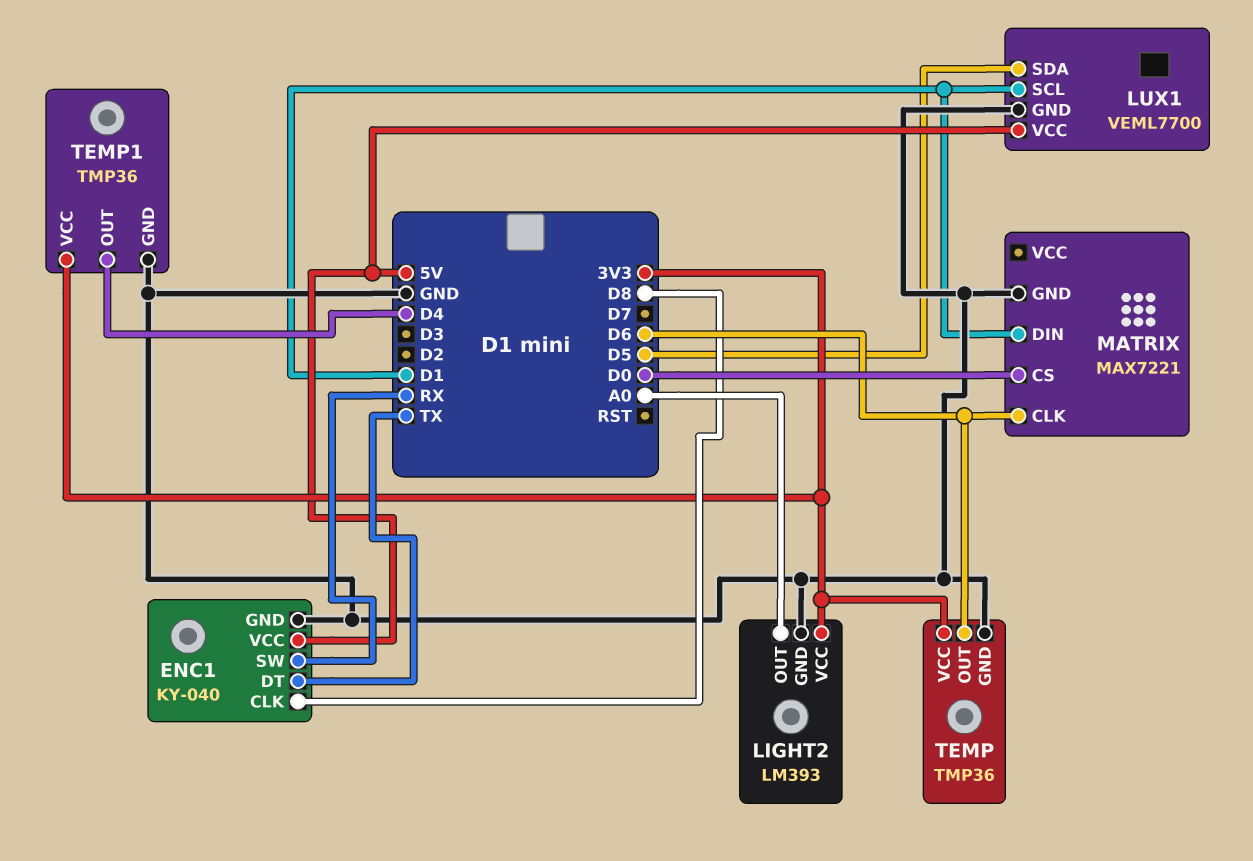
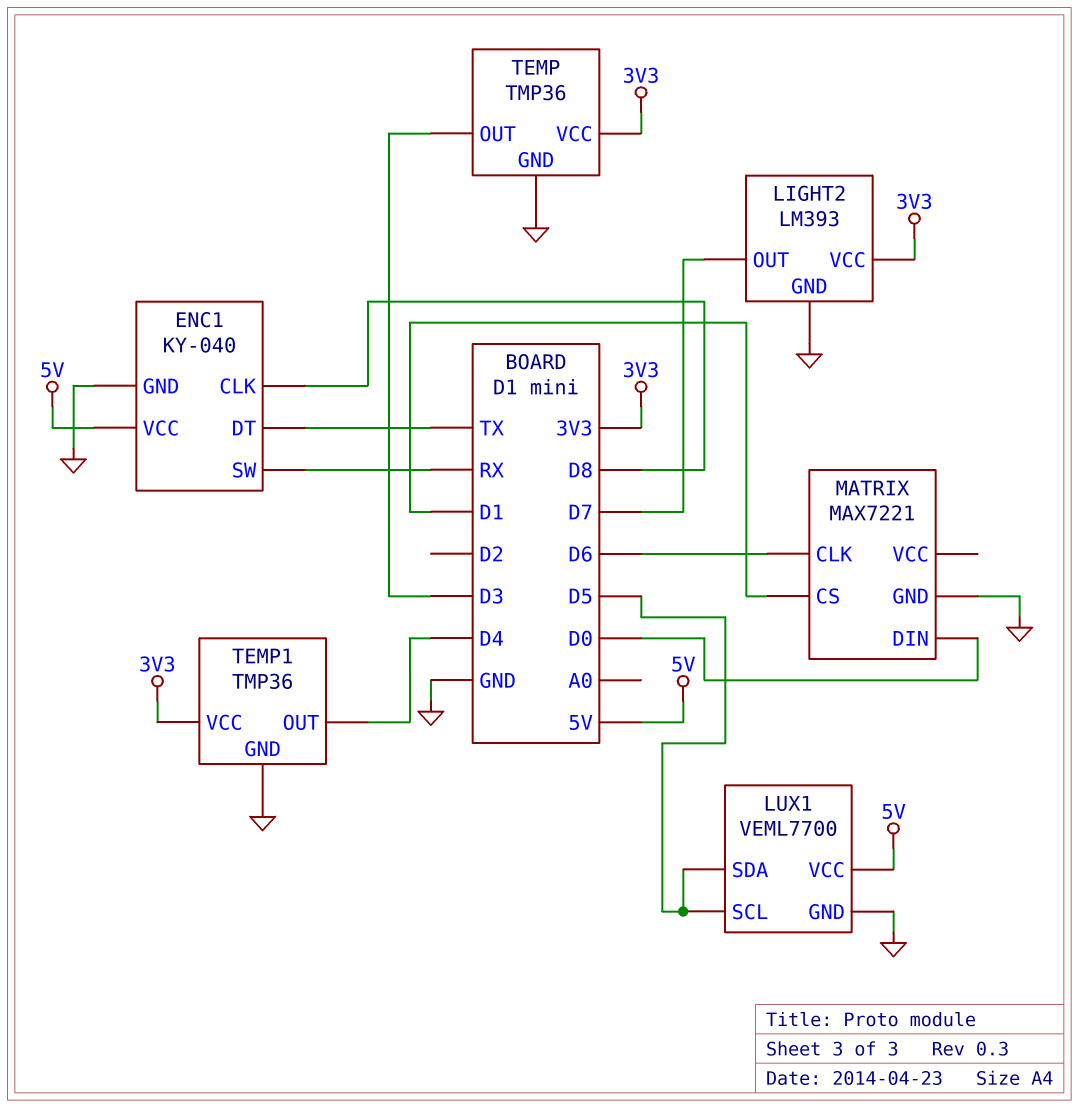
LIGHT2 pin OUT: A0 -> D7
LUX1 pin SCL: D1 -> D5
MATRIX pin CS: D0 -> D1
MATRIX pin DIN: D1 -> D0
TEMP pin OUT: D6 -> D3

